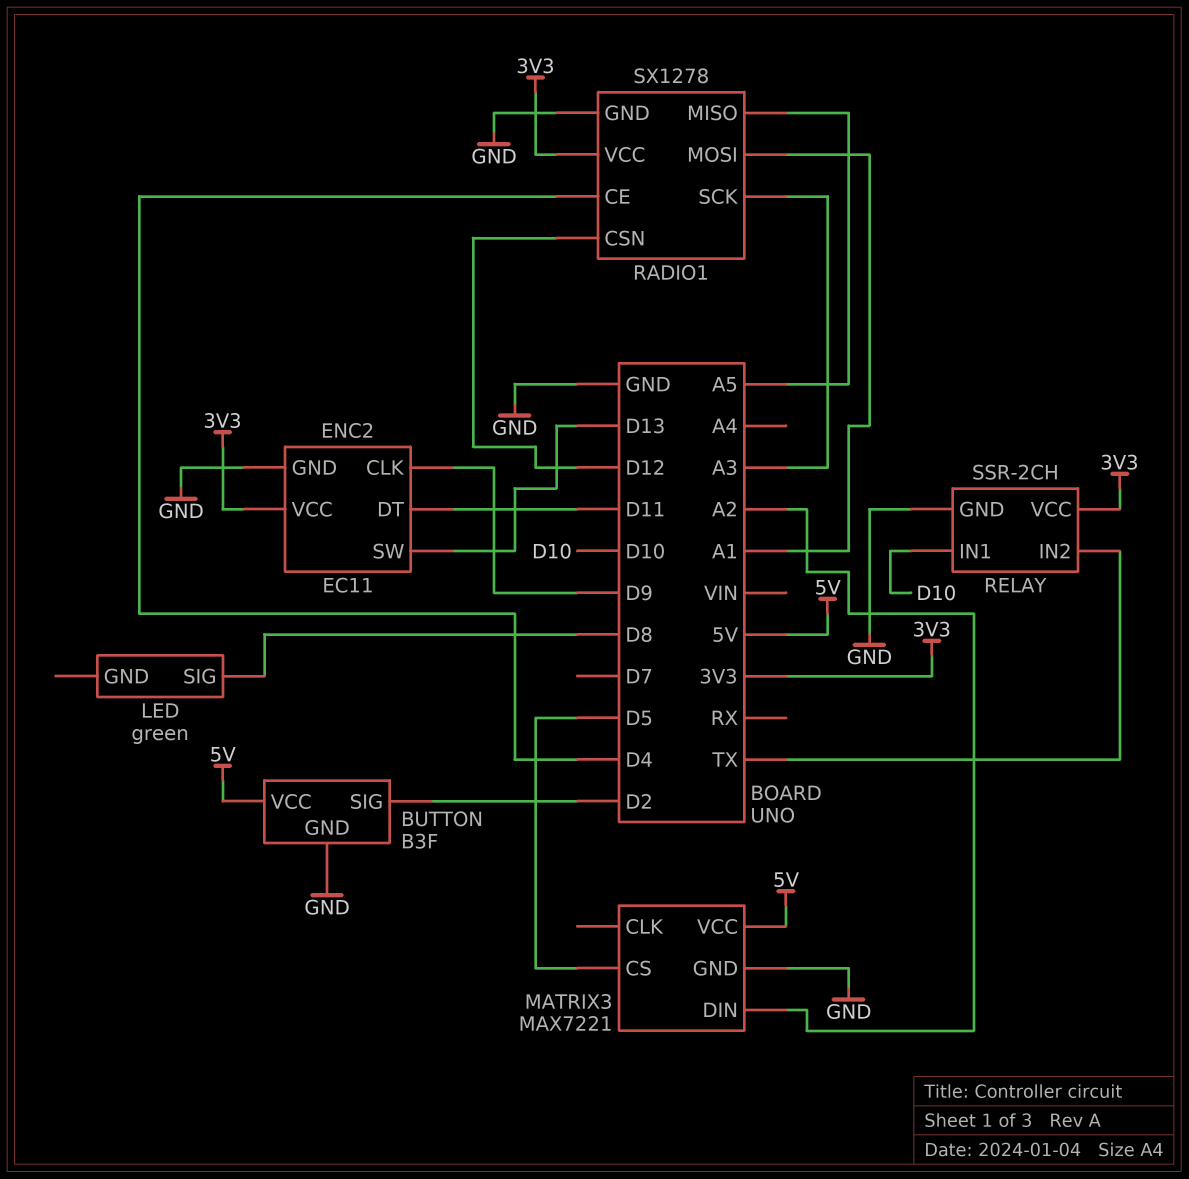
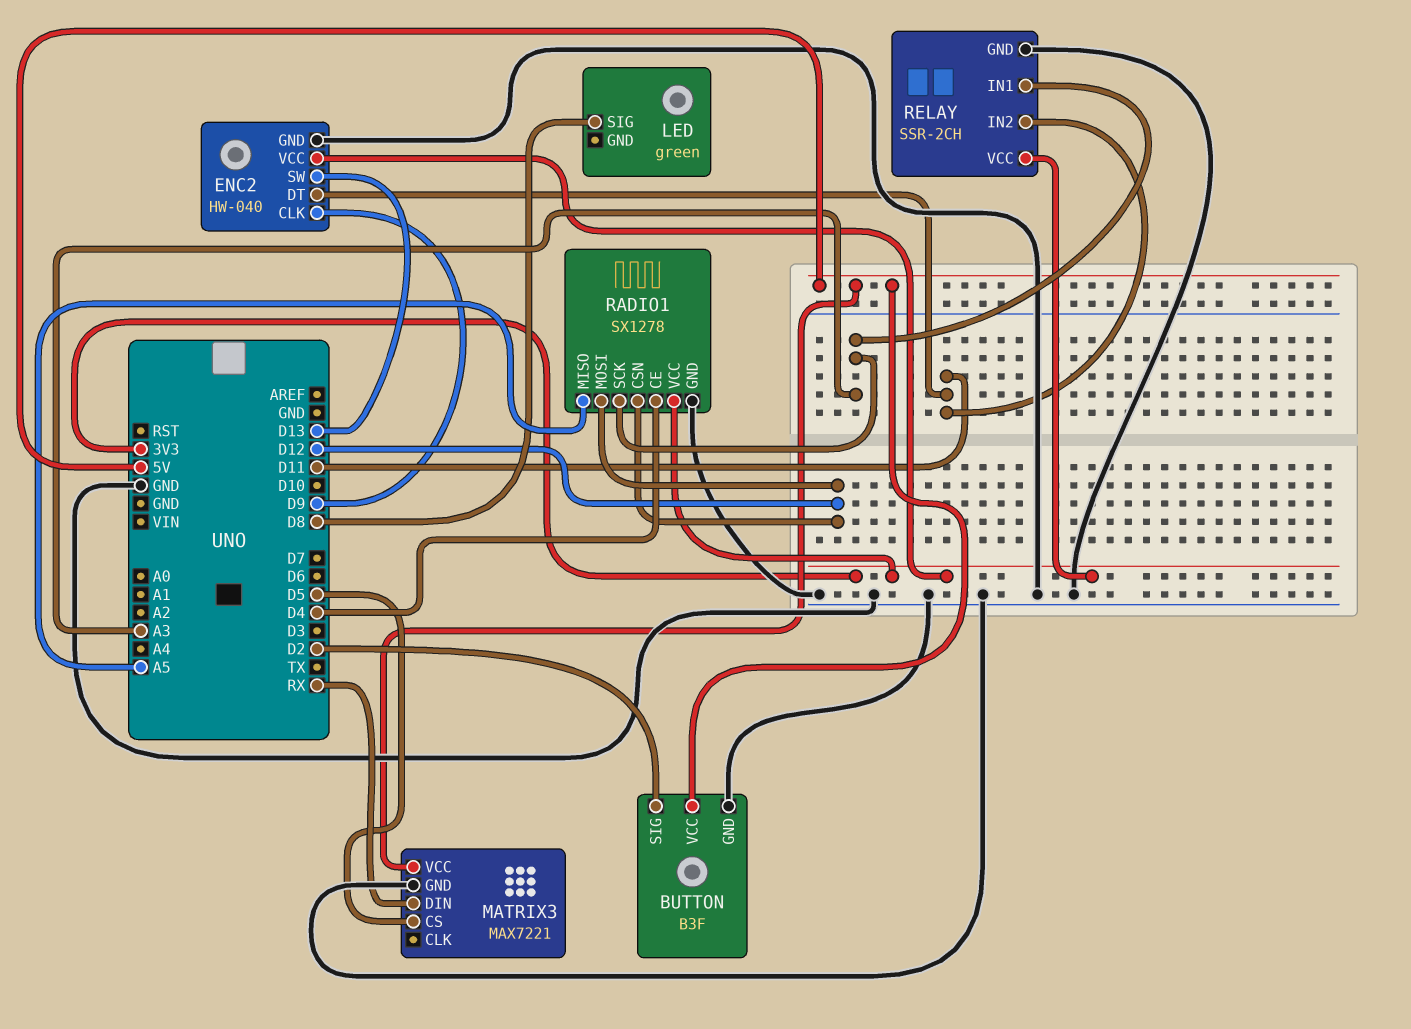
ENC2: EC11 -> HW-040
MATRIX3 pin DIN: A2 -> RX
RADIO1 pin MOSI: A1 -> D12
RELAY pin IN1: D10 -> A3
RELAY pin IN2: TX -> D11

